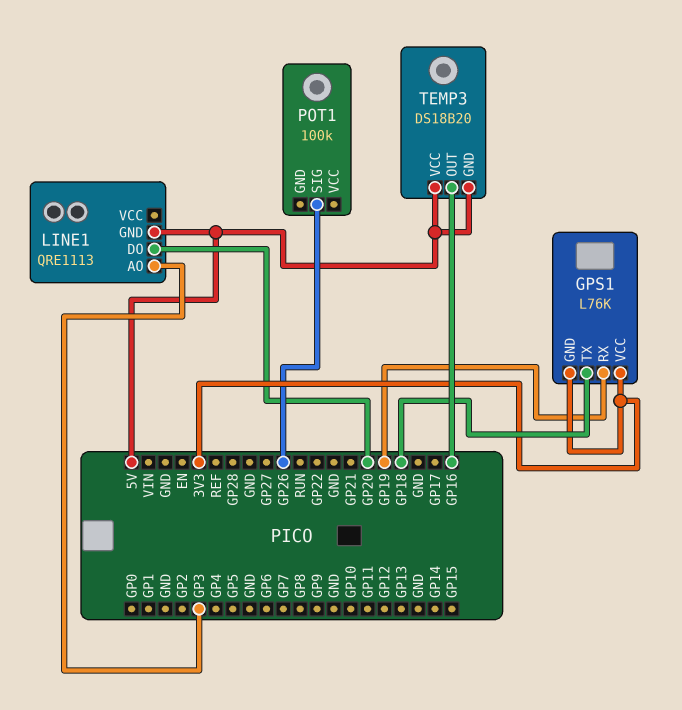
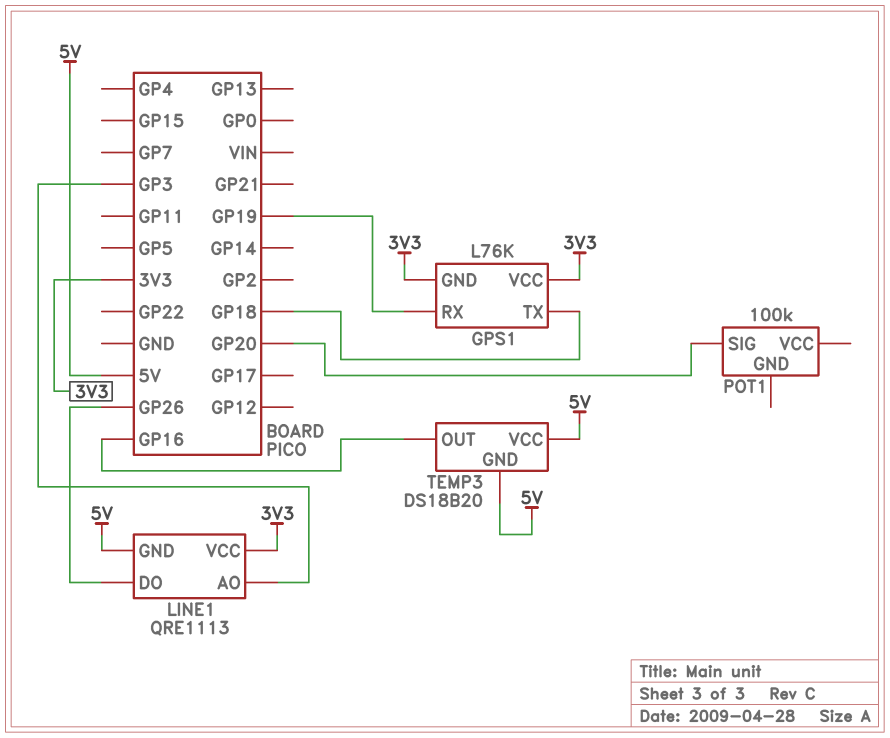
LINE1 pin DO: GP20 -> GP26
LINE1 pin VCC: none -> 3V3
POT1 pin SIG: GP26 -> GP20

